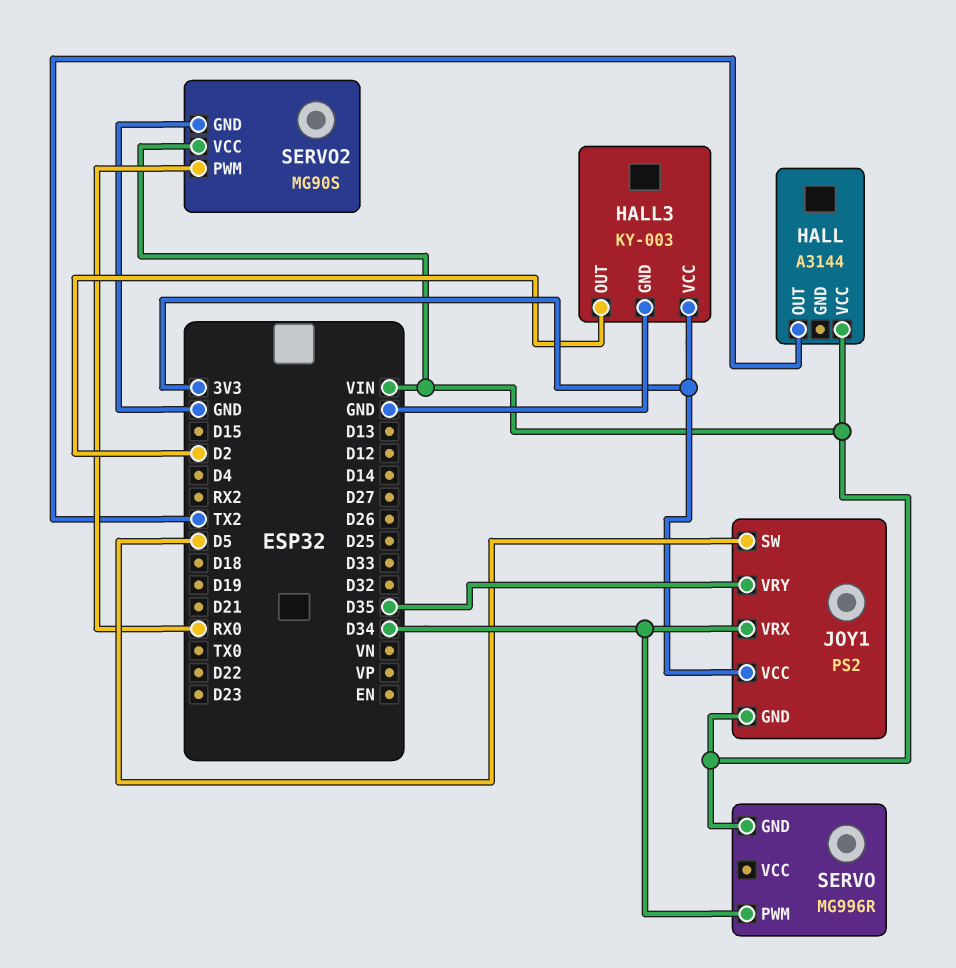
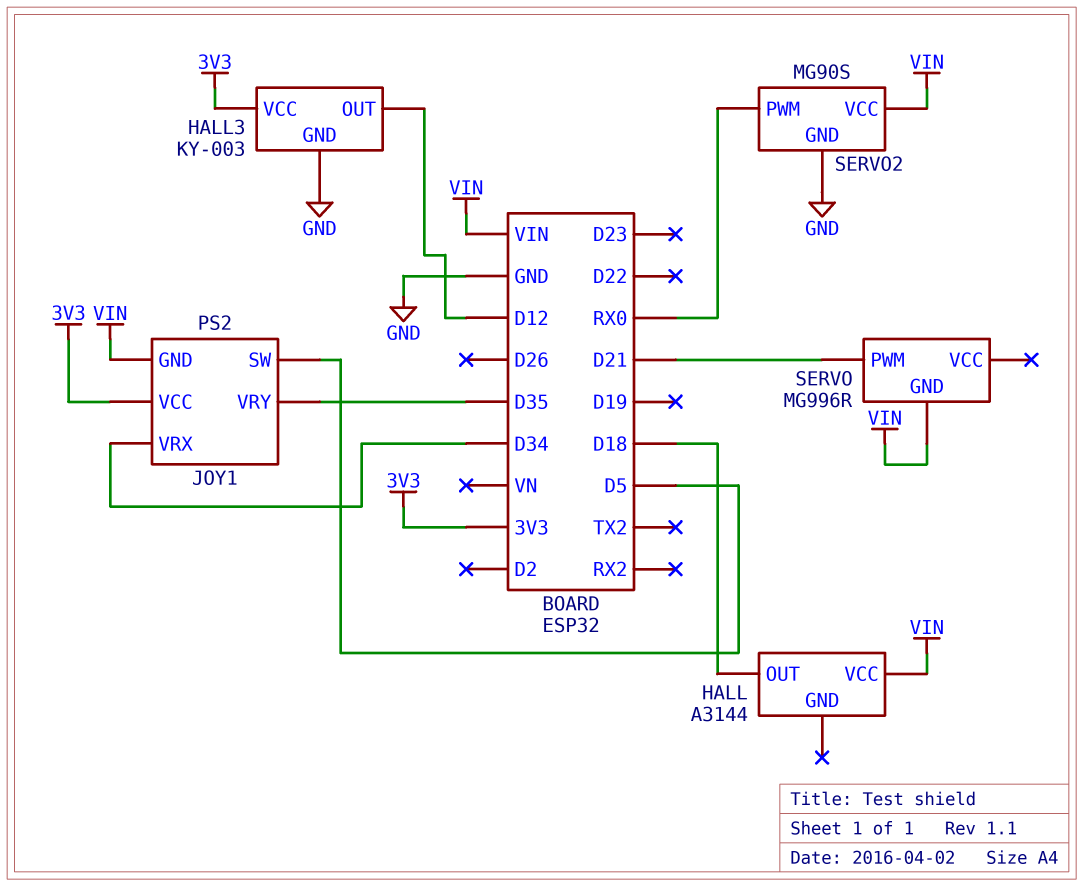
HALL pin OUT: TX2 -> D18
HALL3 pin OUT: D2 -> D12
SERVO pin PWM: D34 -> D21

